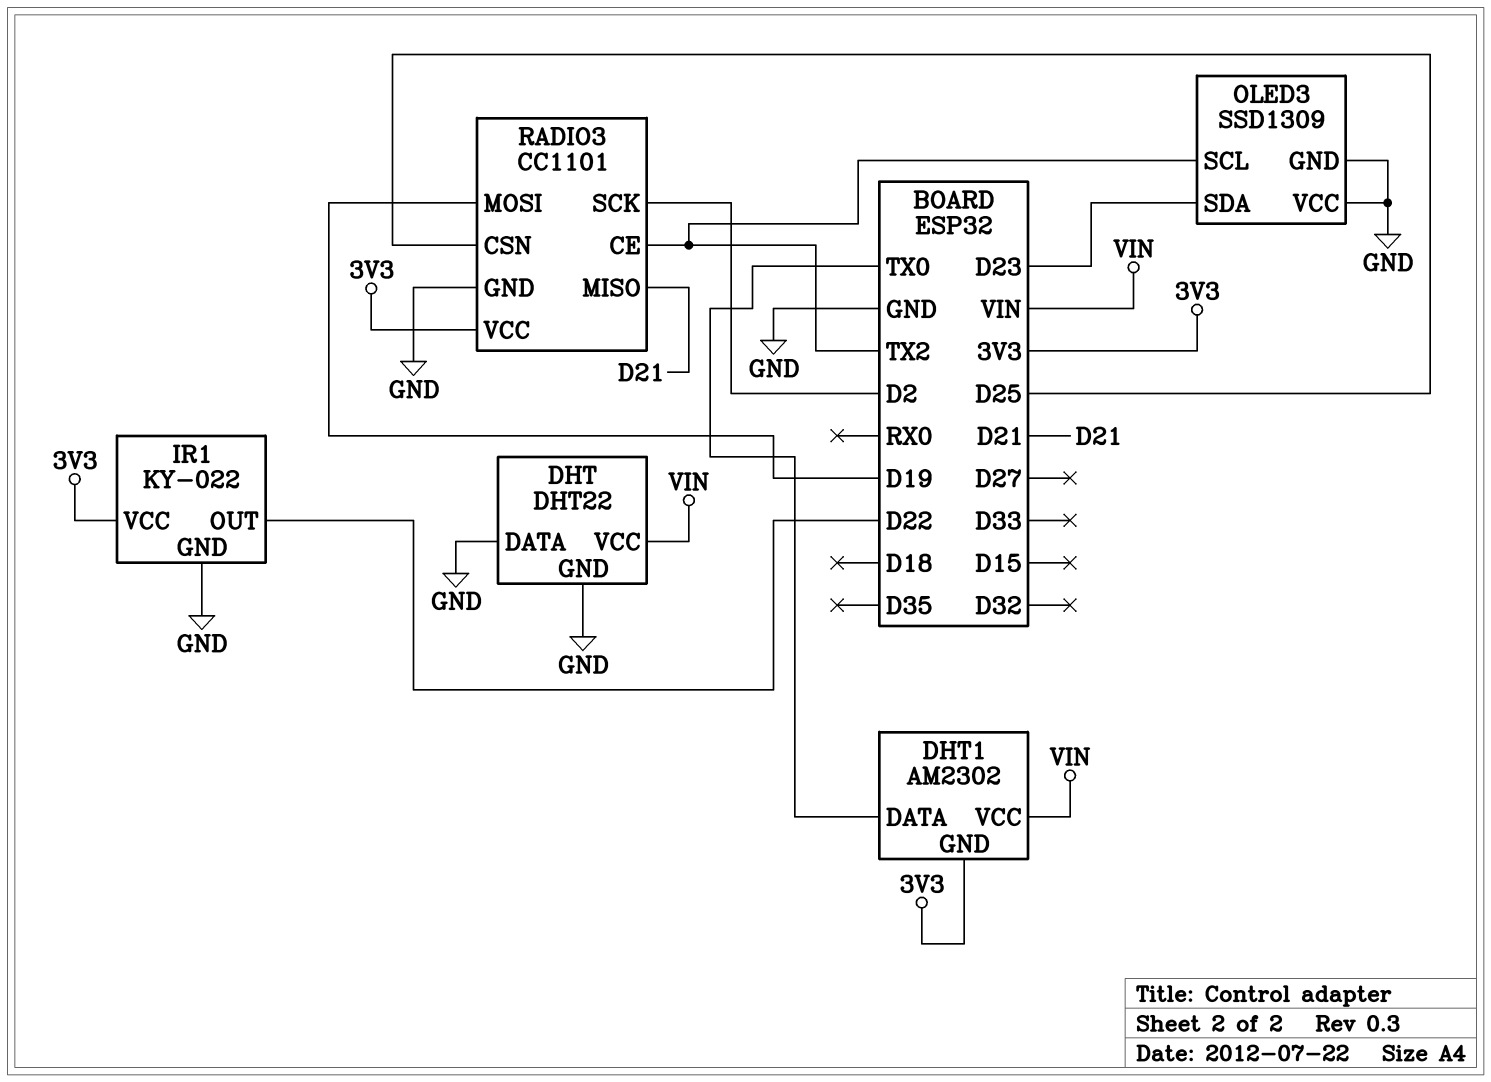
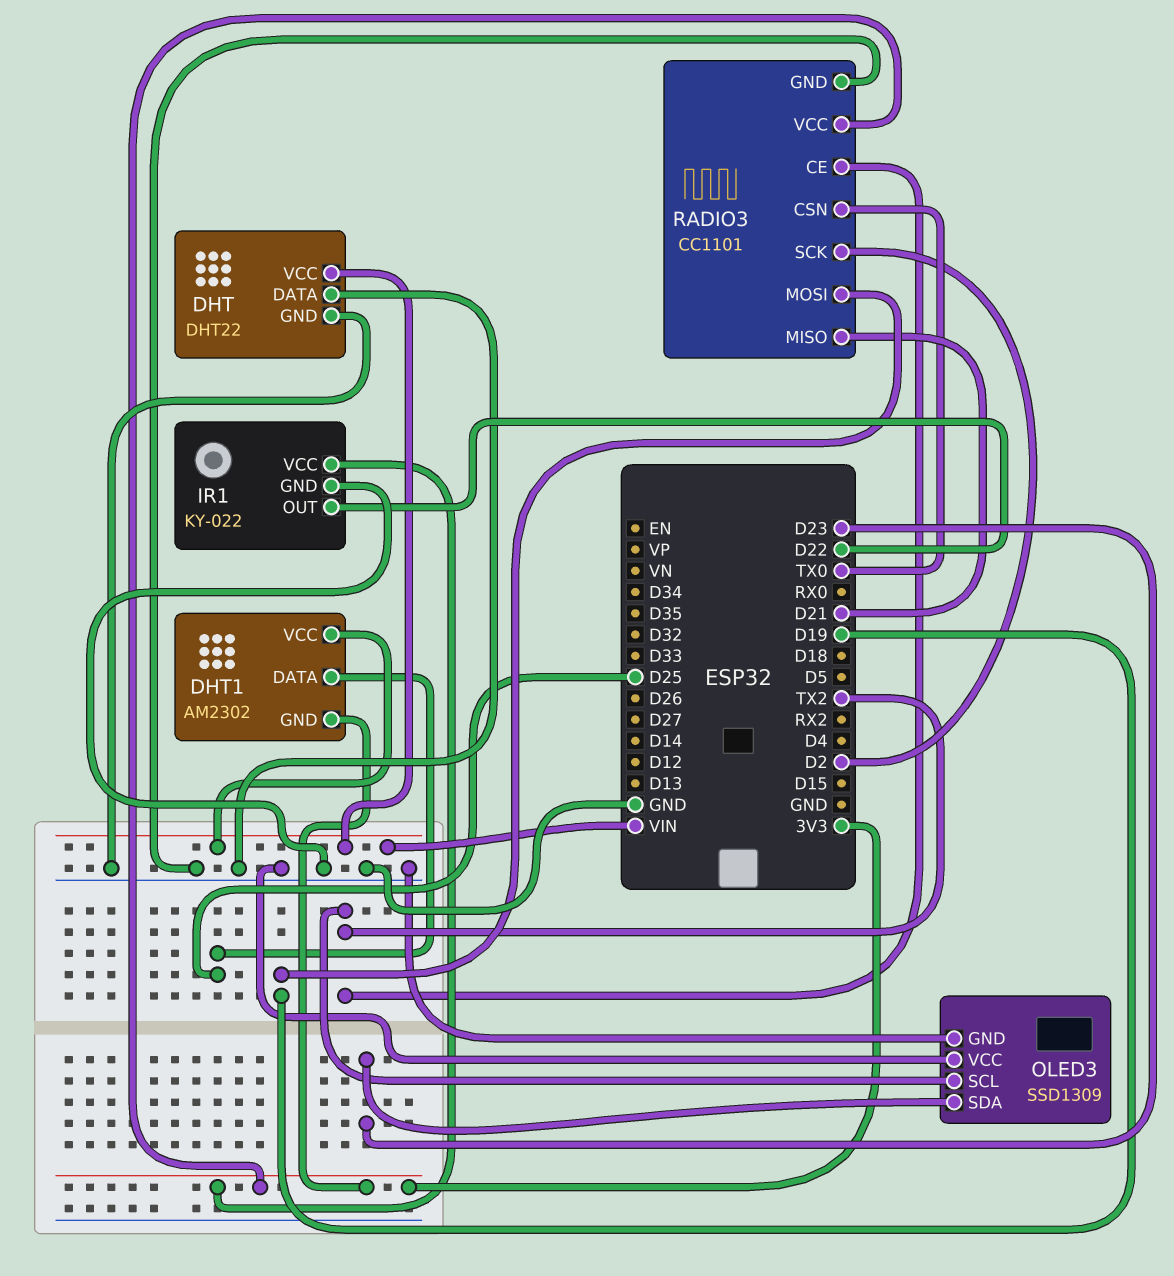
DHT1 pin DATA: TX0 -> D25
RADIO3 pin CSN: D25 -> TX0

